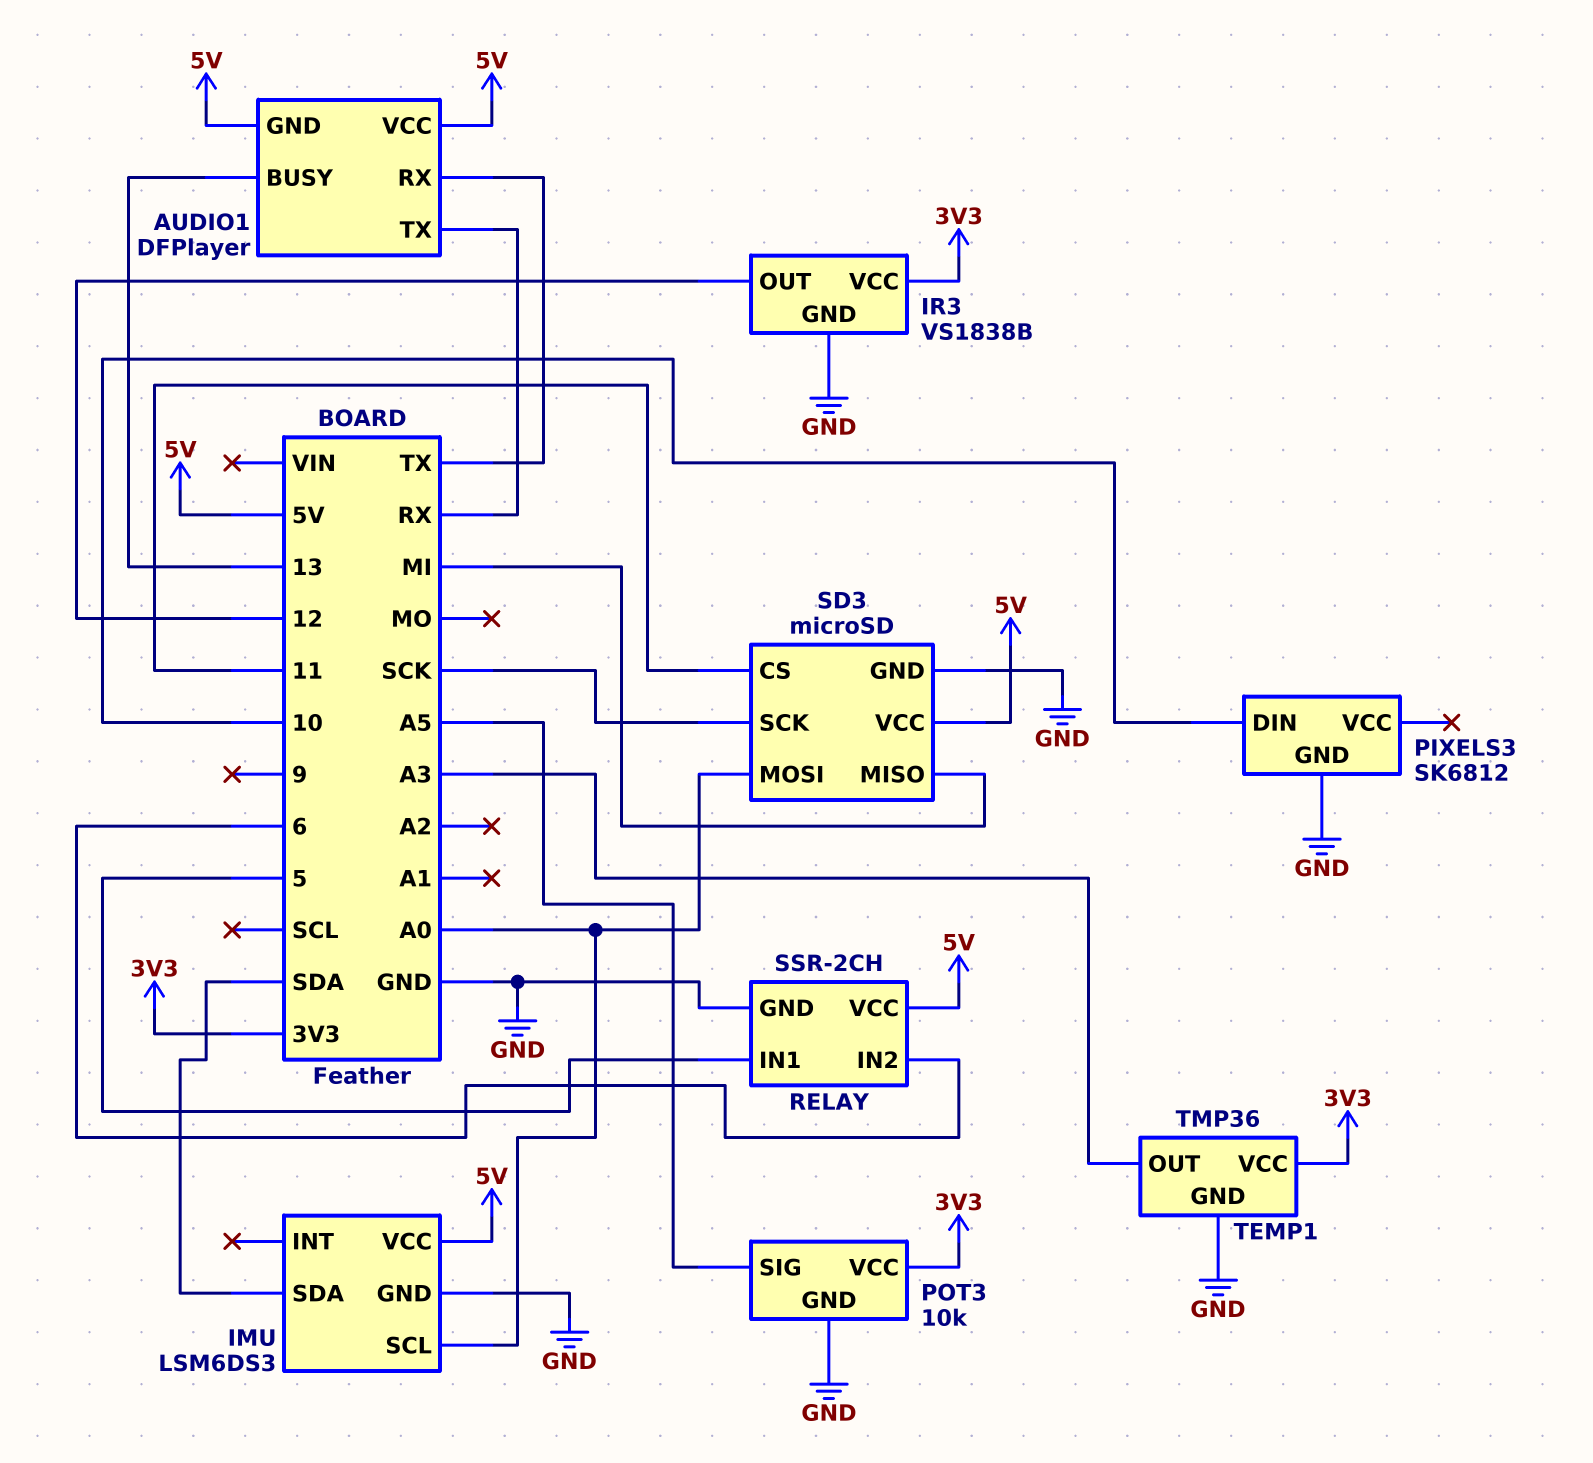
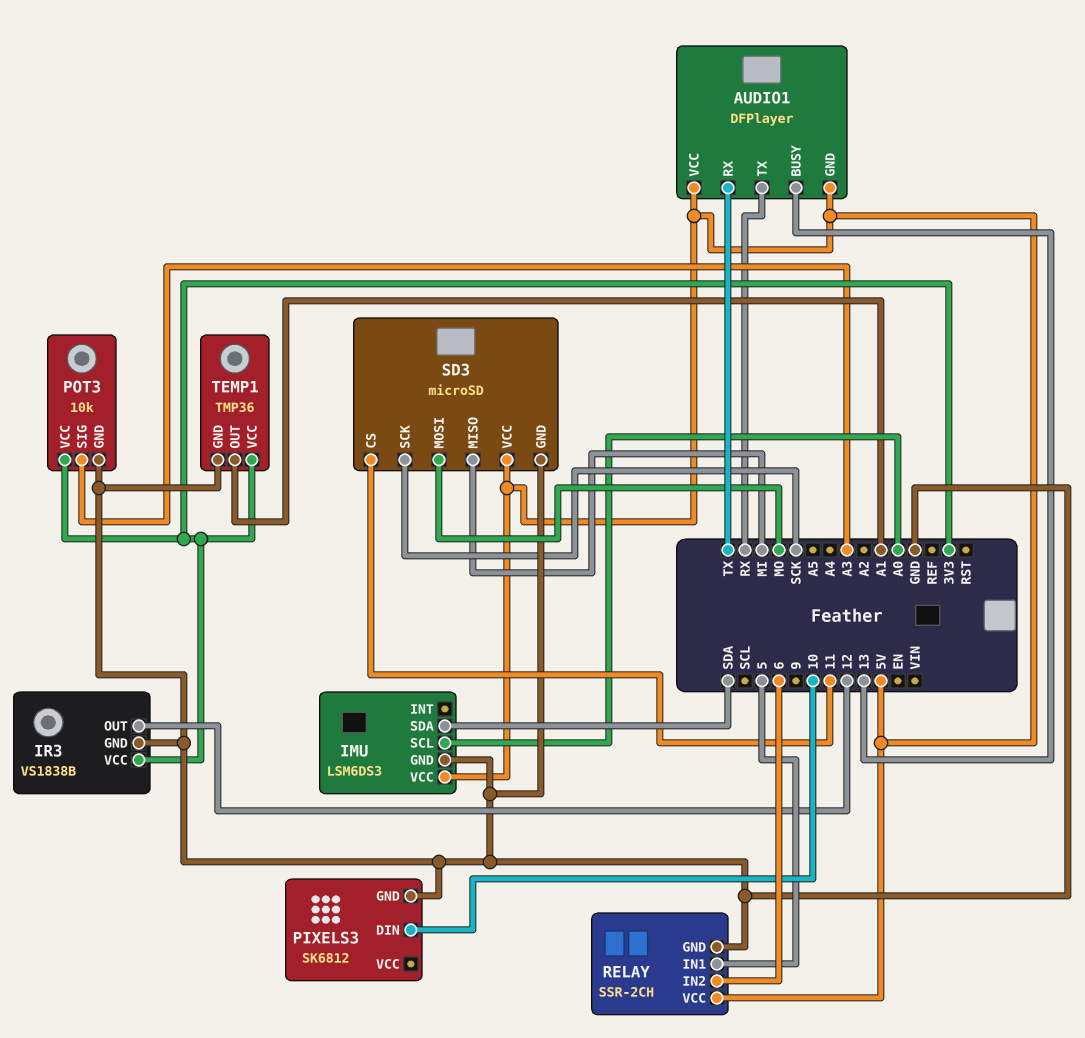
POT3 pin SIG: A5 -> A3
SD3 pin MOSI: A0 -> MO
TEMP1 pin OUT: A3 -> A1

